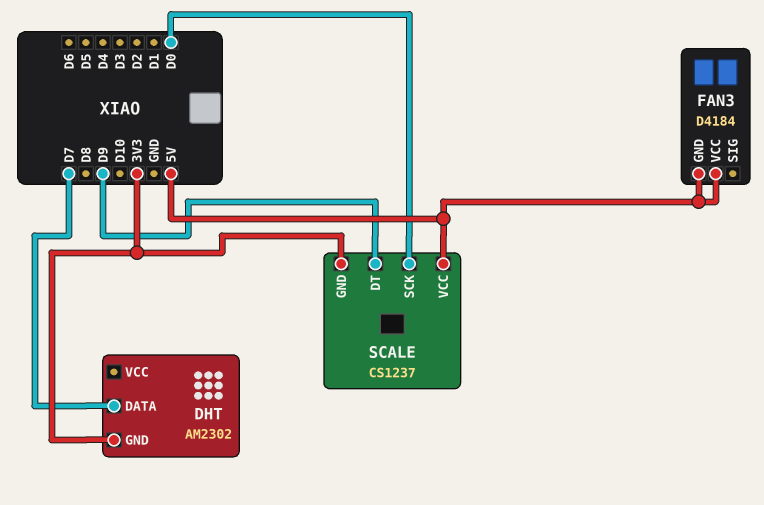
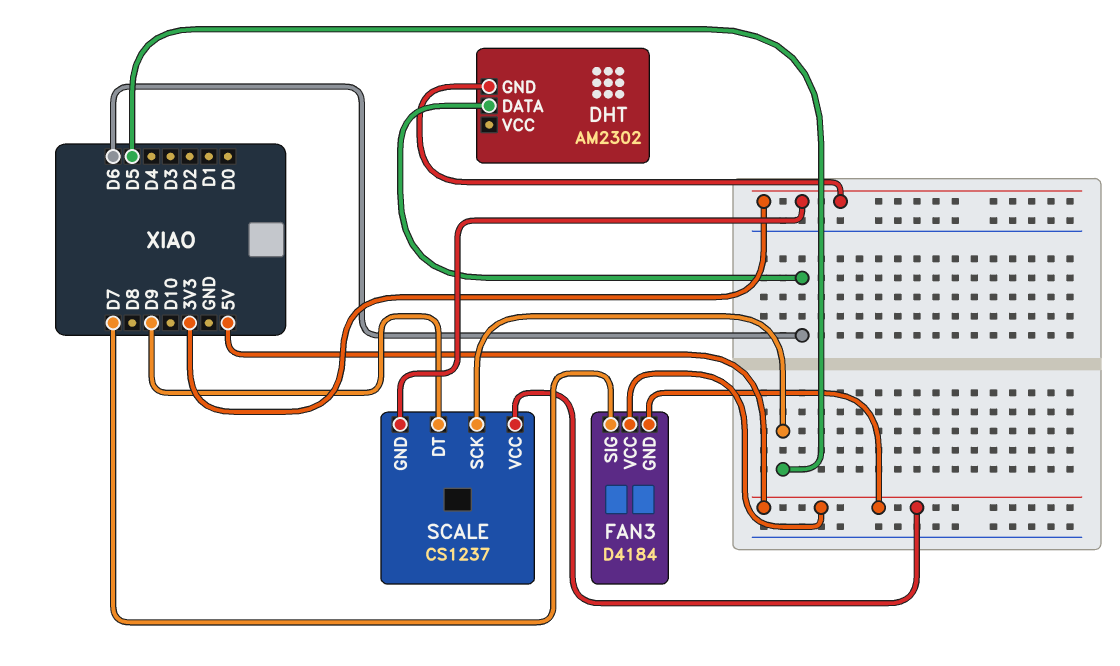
DHT pin DATA: D7 -> D6
FAN3 pin SIG: none -> D7
SCALE pin SCK: D0 -> D5

